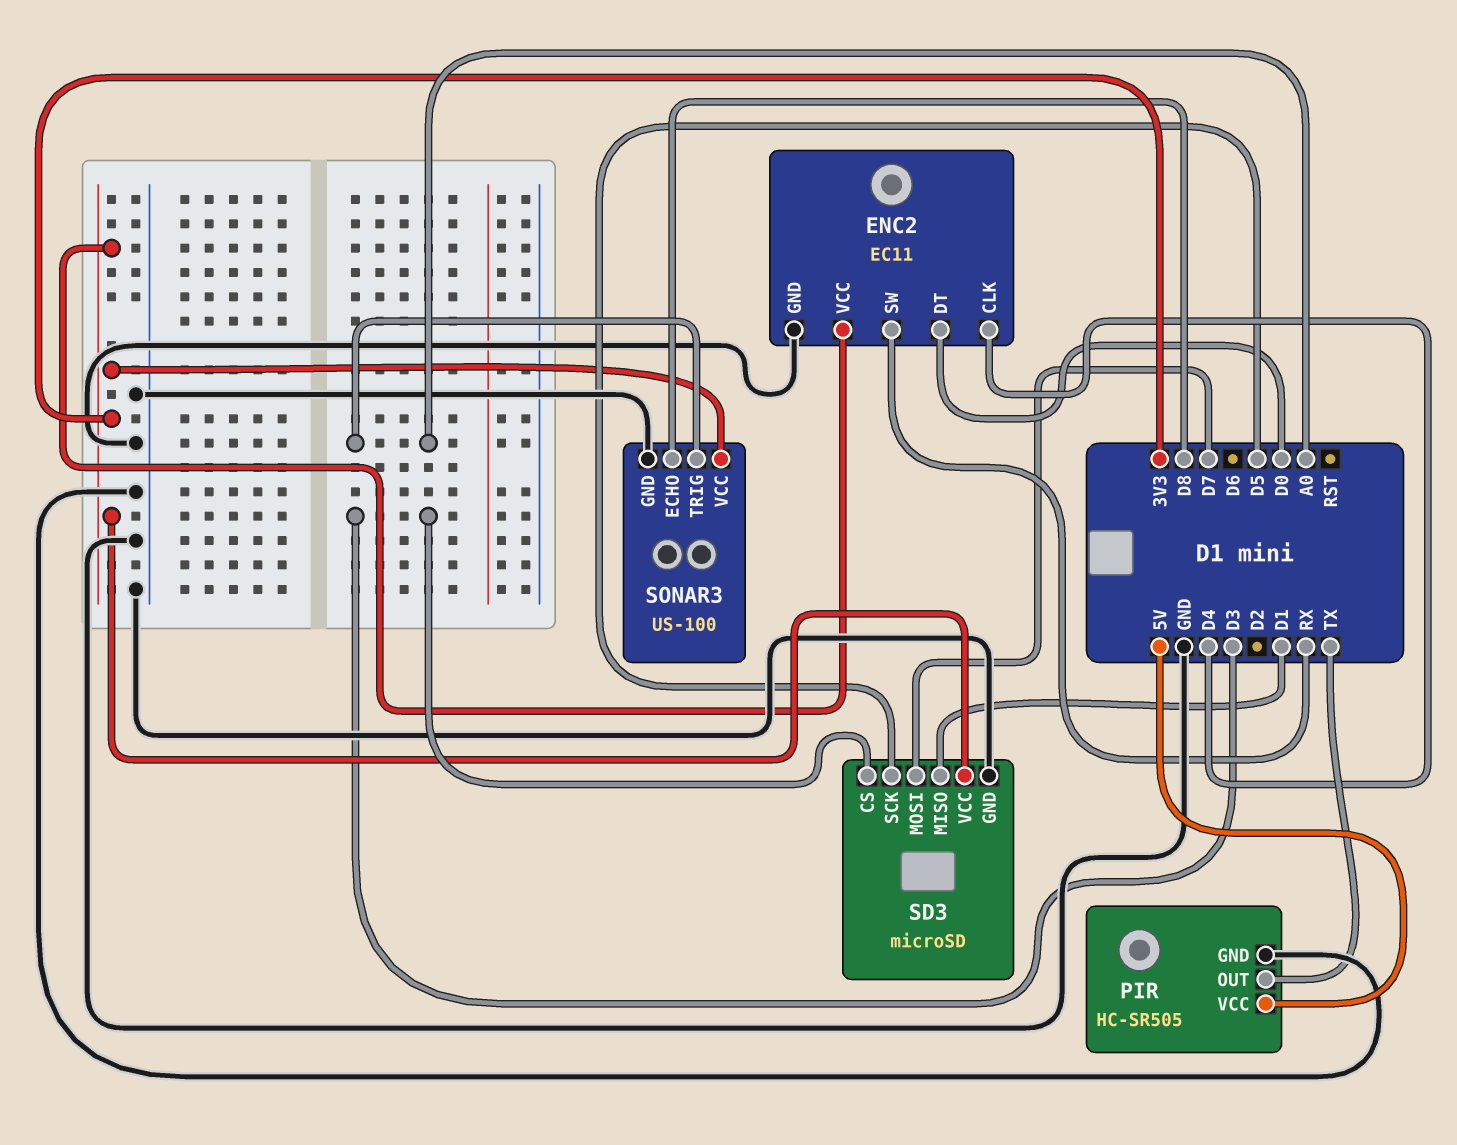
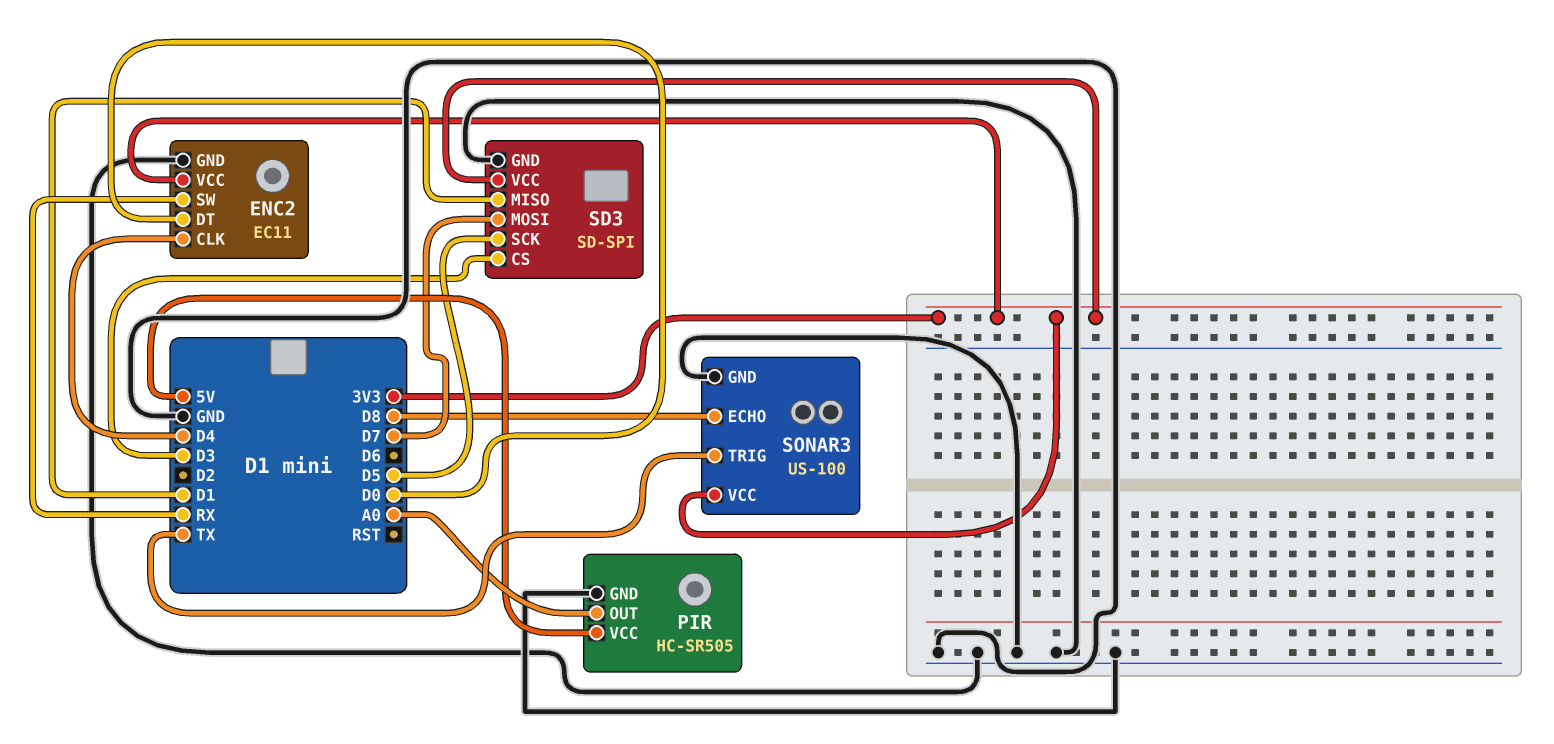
PIR pin OUT: TX -> A0
SD3: microSD -> SD-SPI
SONAR3 pin TRIG: A0 -> TX

